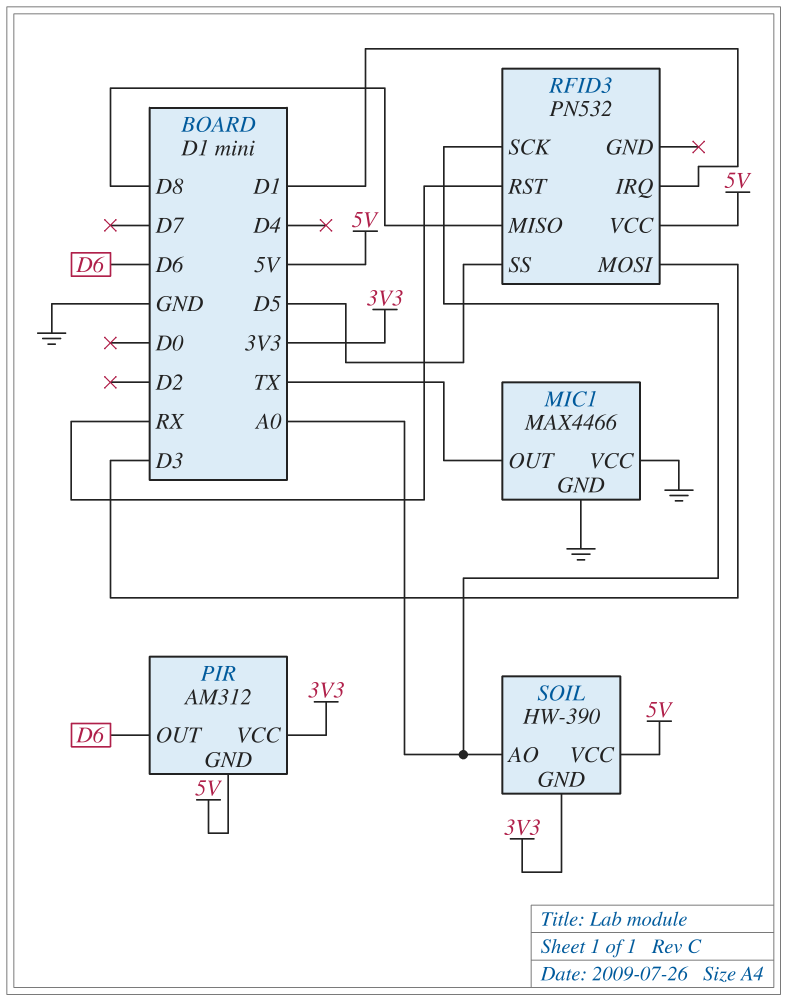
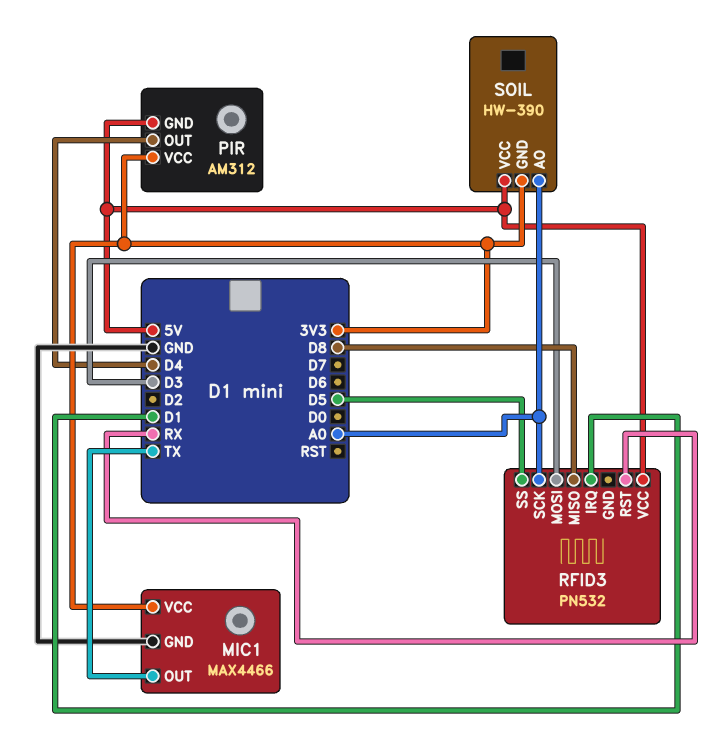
MIC1 pin VCC: GND -> 3V3
PIR pin OUT: D6 -> D4

